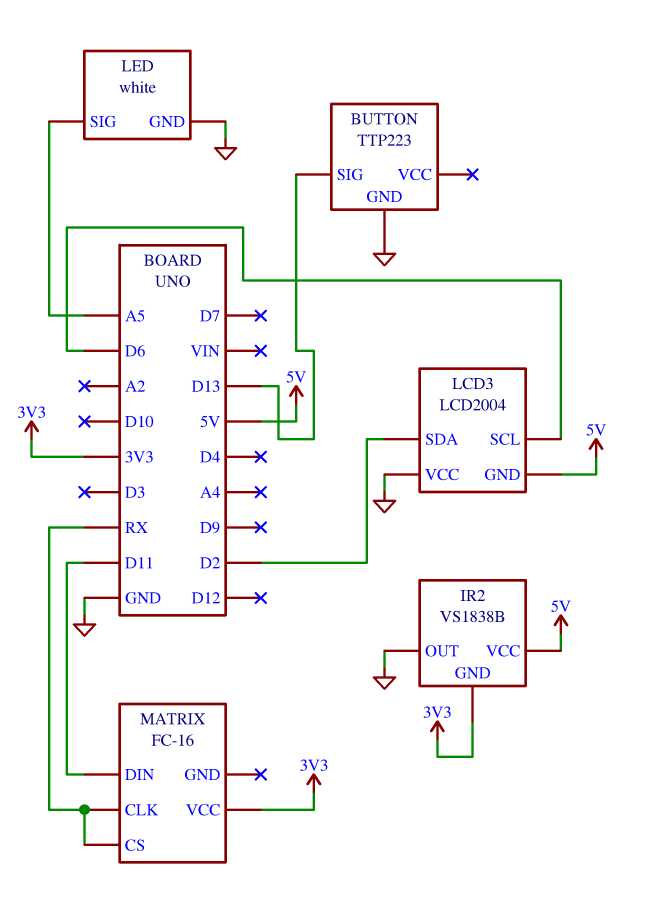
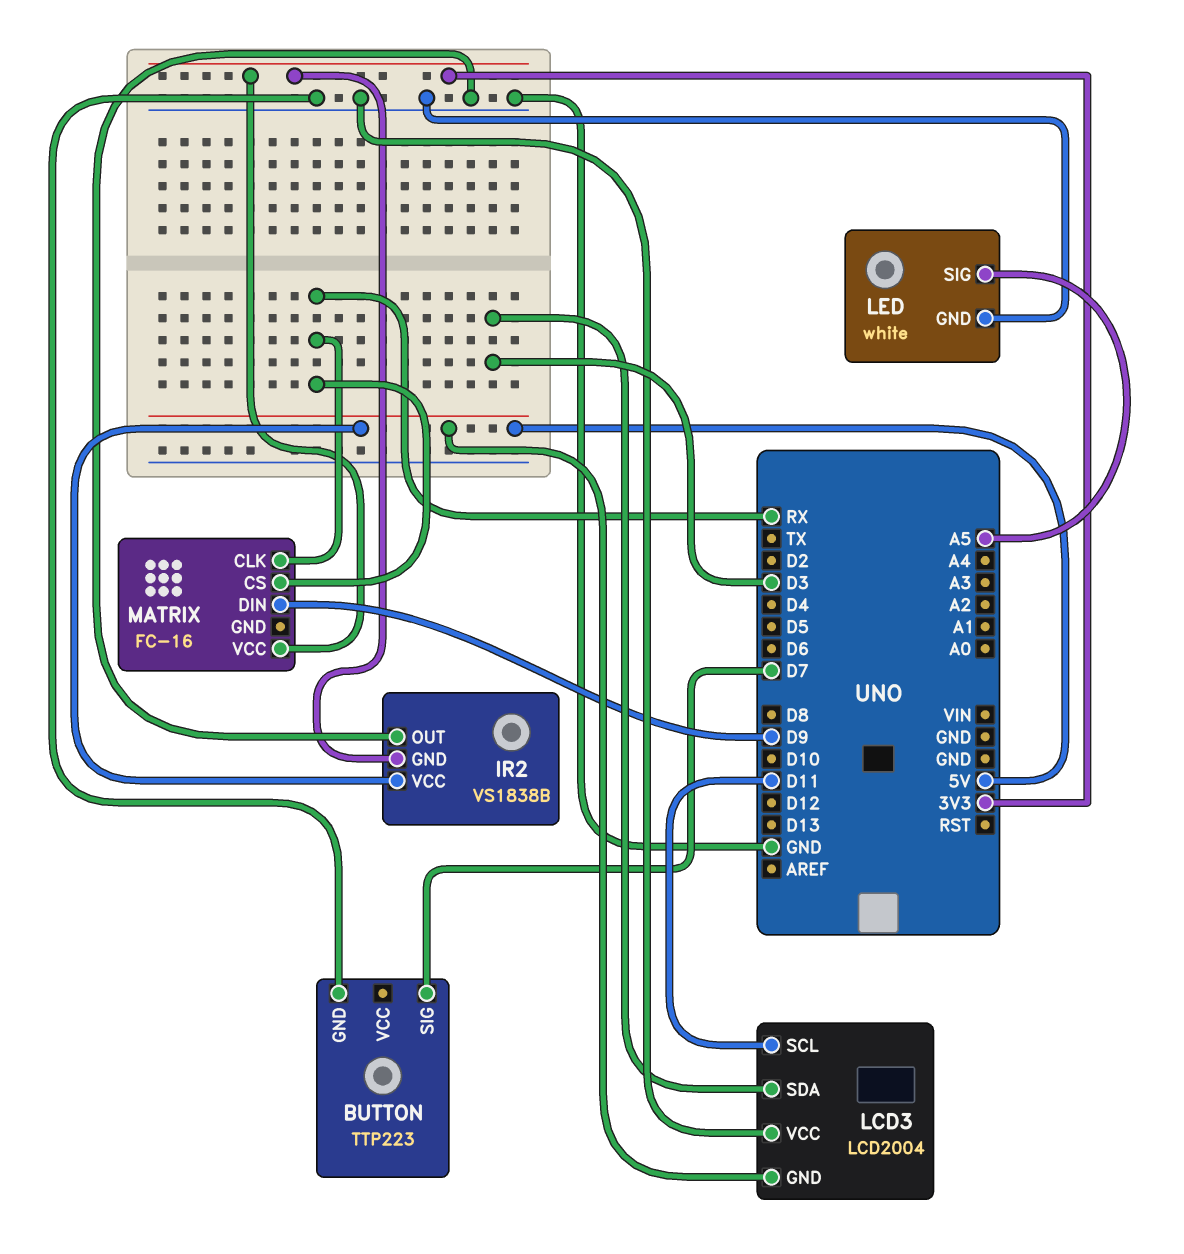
BUTTON pin SIG: D13 -> D7
LCD3 pin SCL: D6 -> D11
LCD3 pin SDA: D2 -> D3
MATRIX pin DIN: D11 -> D9

